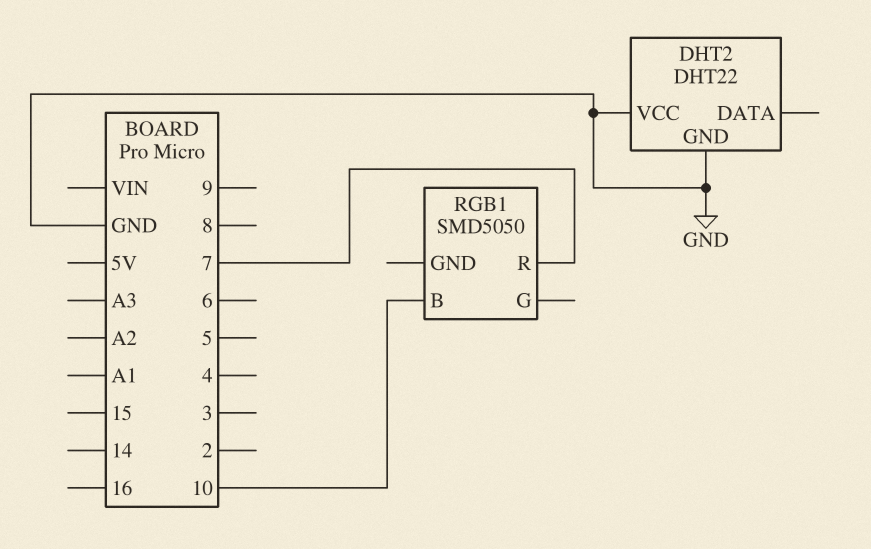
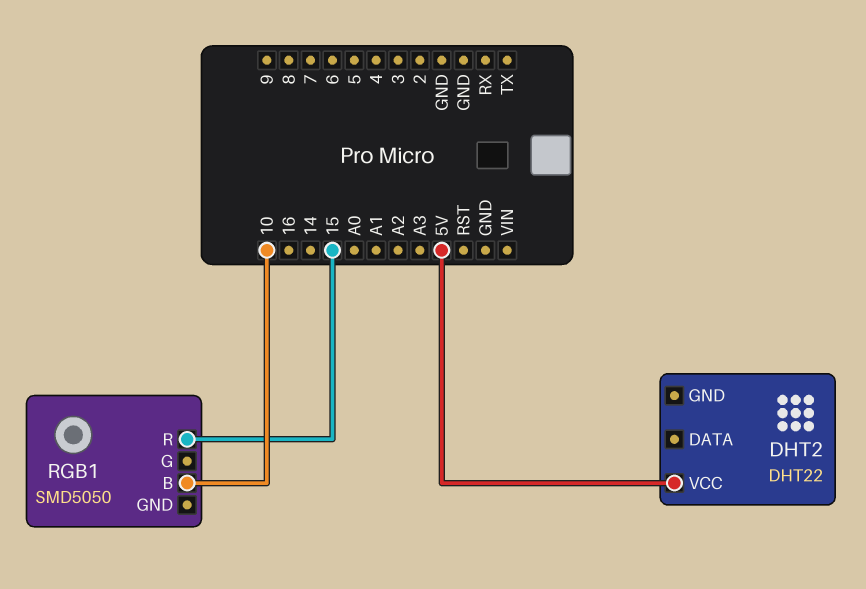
DHT2 pin GND: GND -> none
DHT2 pin VCC: GND -> 5V
RGB1 pin R: 7 -> 15

